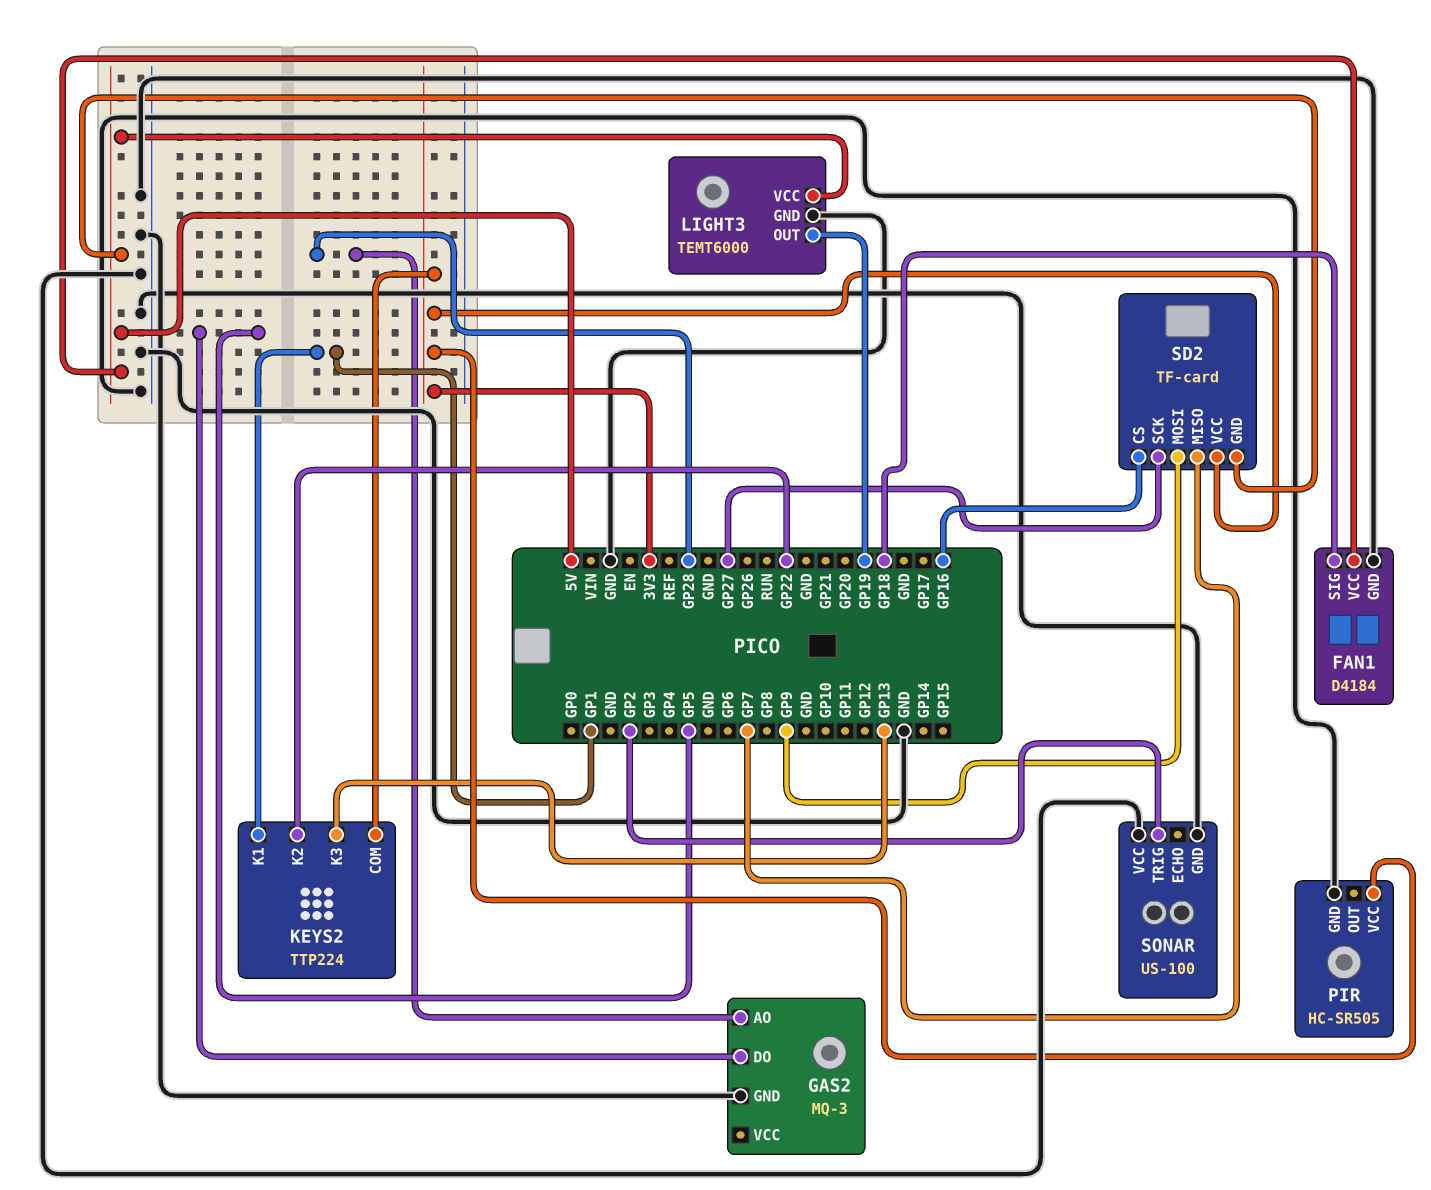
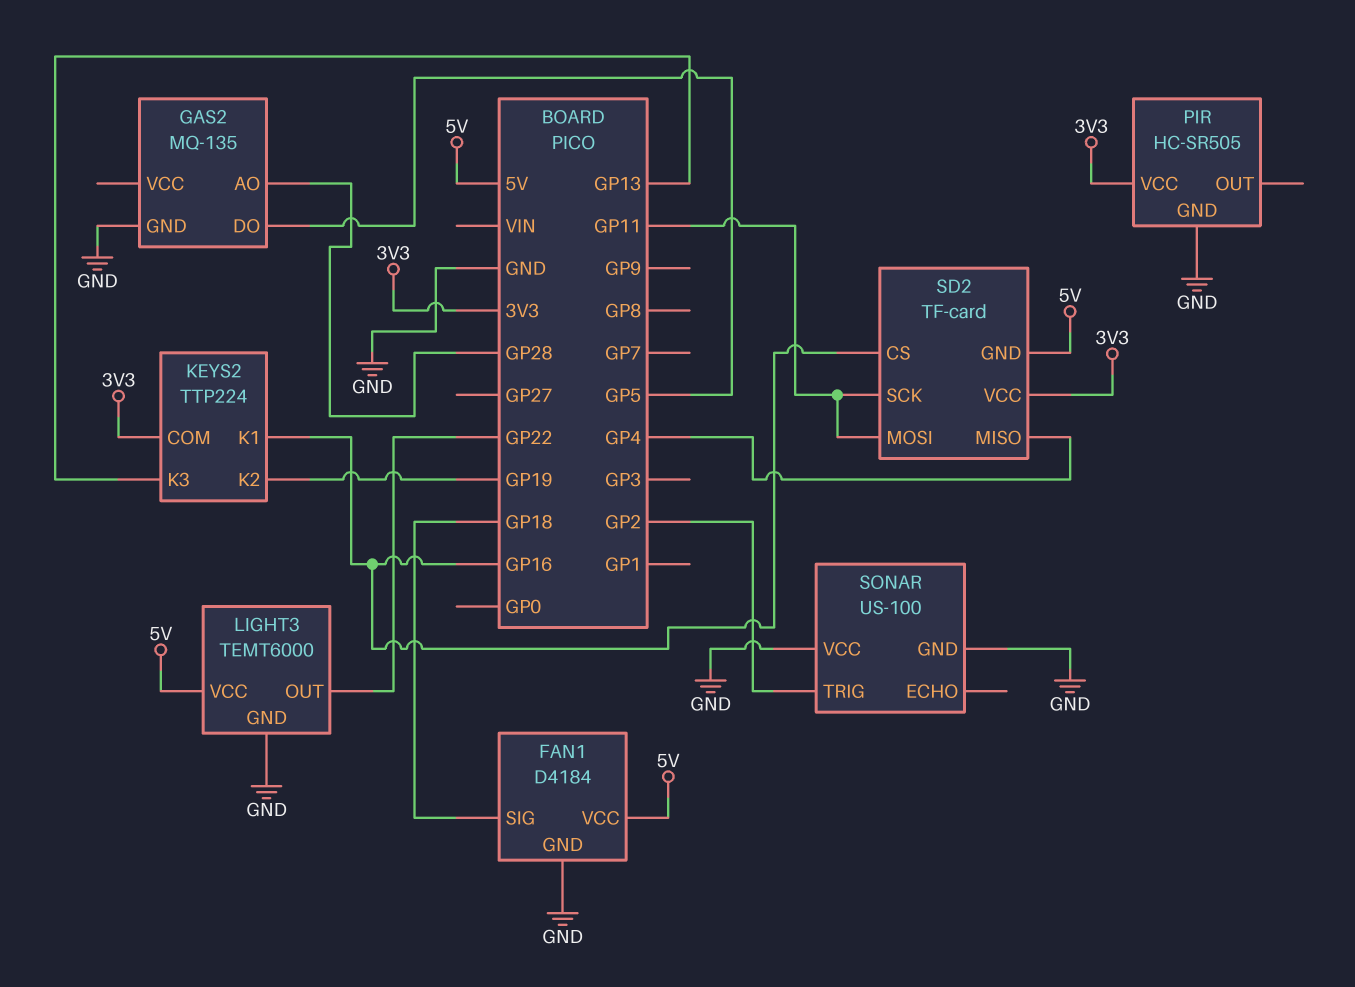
GAS2: MQ-3 -> MQ-135
KEYS2 pin K1: GP1 -> GP16
KEYS2 pin K2: GP22 -> GP19
LIGHT3 pin OUT: GP19 -> GP22
SD2 pin MISO: GP7 -> GP4
SD2 pin MOSI: GP9 -> GP11
SD2 pin SCK: GP27 -> GP11

